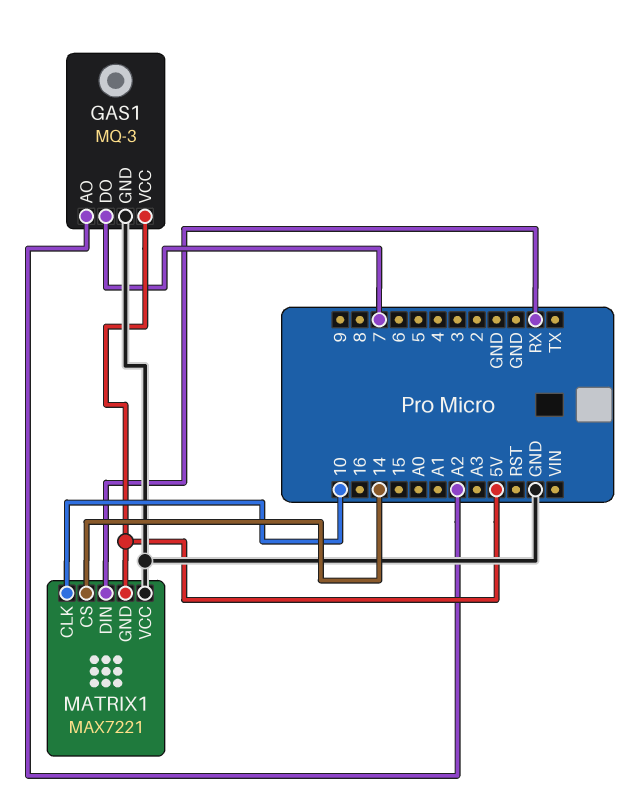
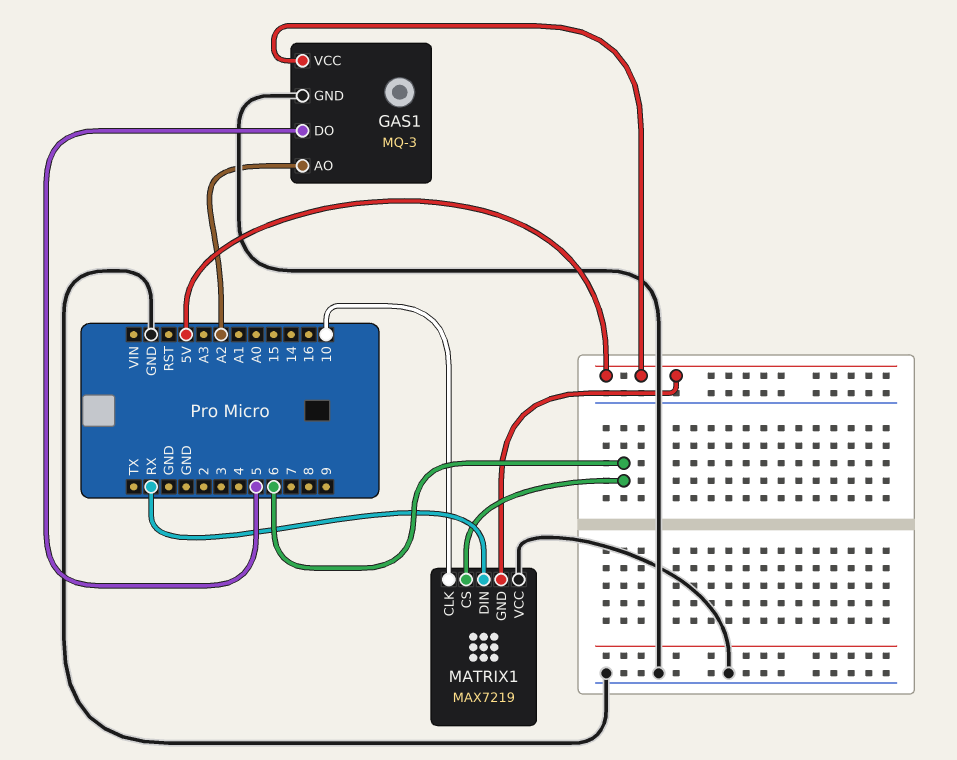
GAS1 pin DO: 7 -> 5
MATRIX1: MAX7221 -> MAX7219
MATRIX1 pin CS: 14 -> 6

